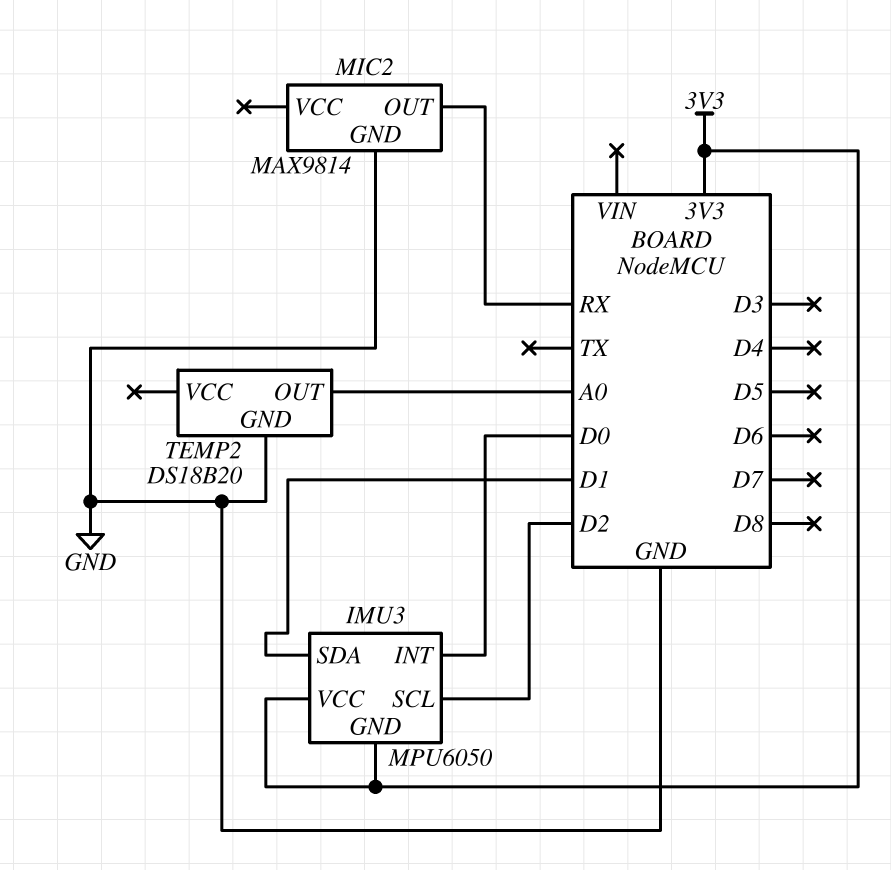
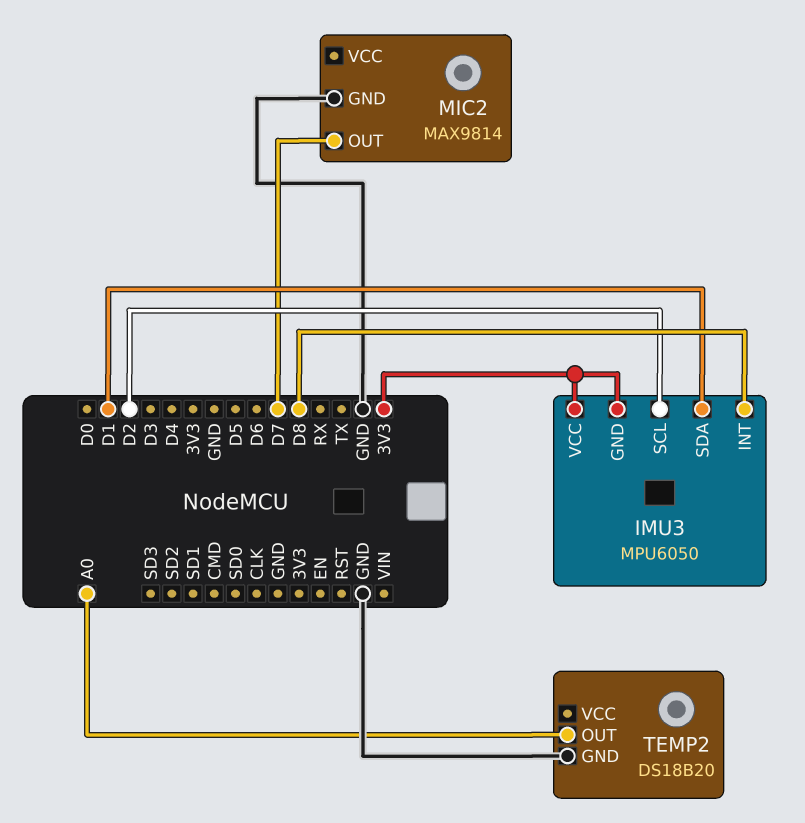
IMU3 pin INT: D0 -> D8
MIC2 pin OUT: RX -> D7

